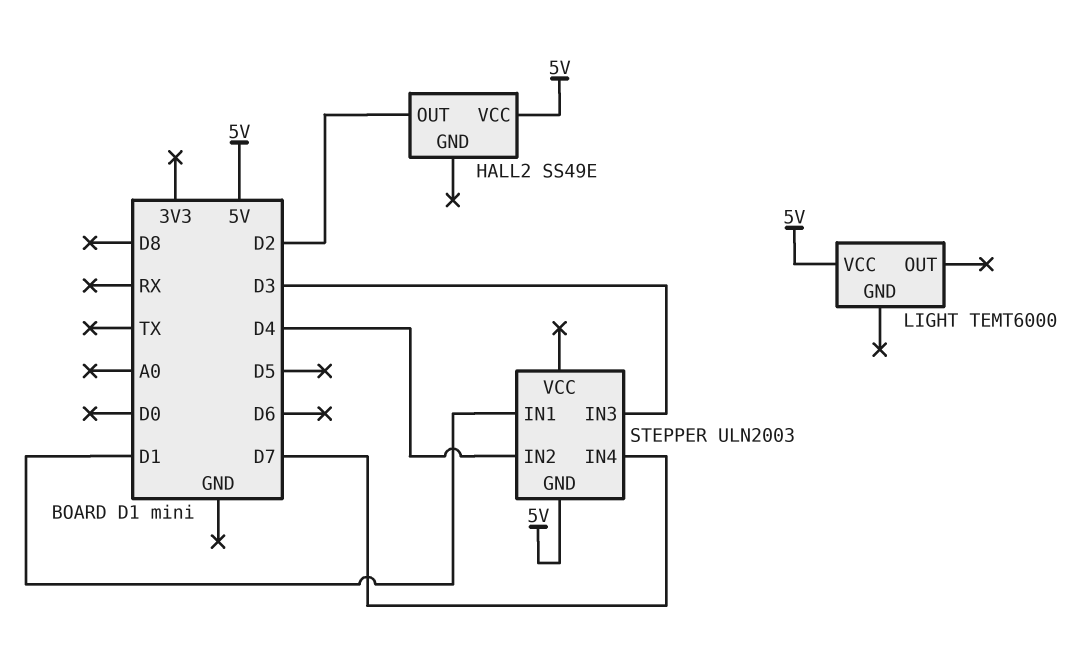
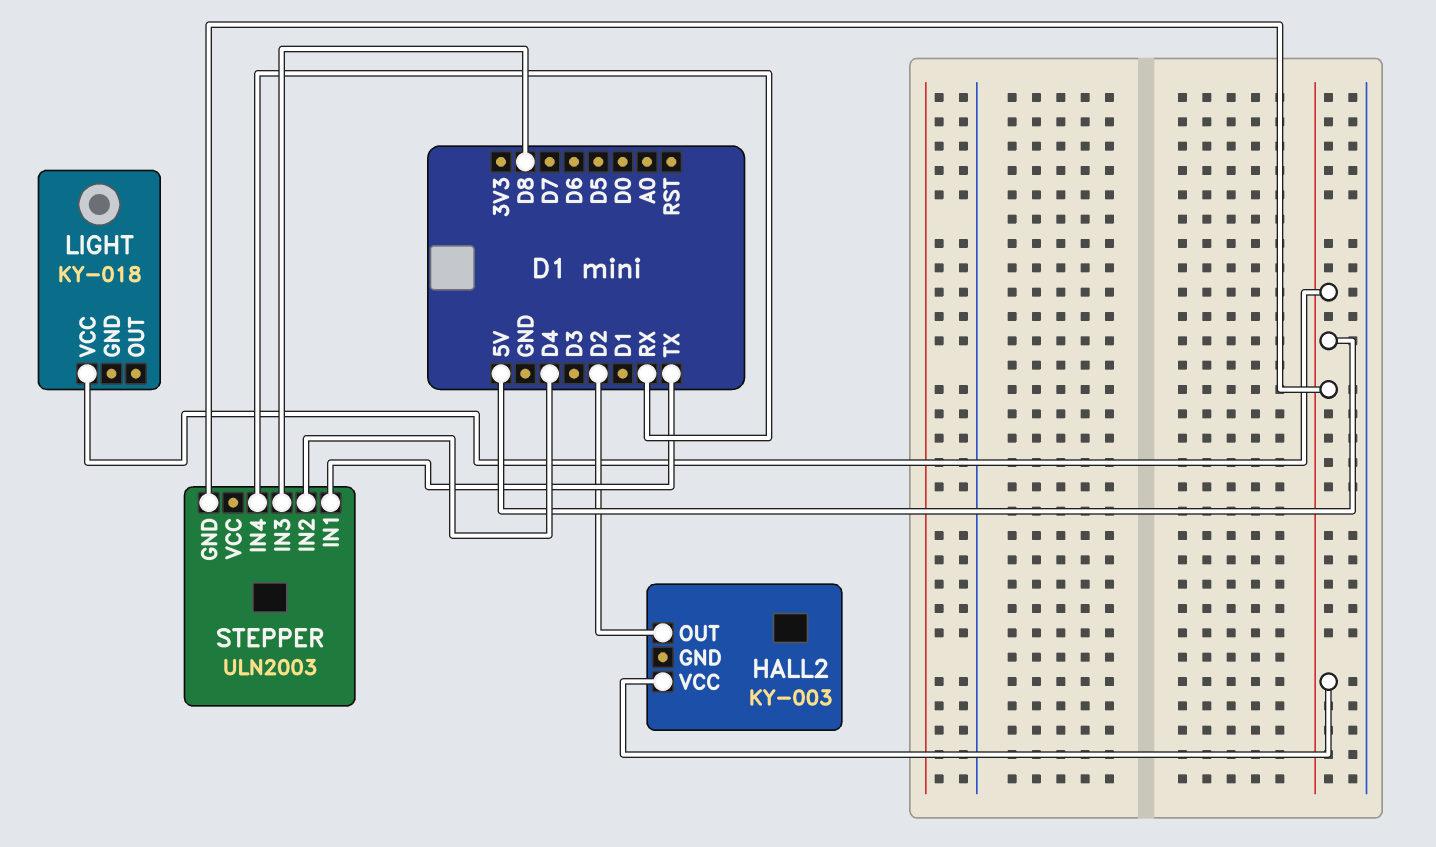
HALL2: SS49E -> KY-003
LIGHT: TEMT6000 -> KY-018
STEPPER pin IN1: D1 -> TX
STEPPER pin IN3: D3 -> D8
STEPPER pin IN4: D7 -> RX

